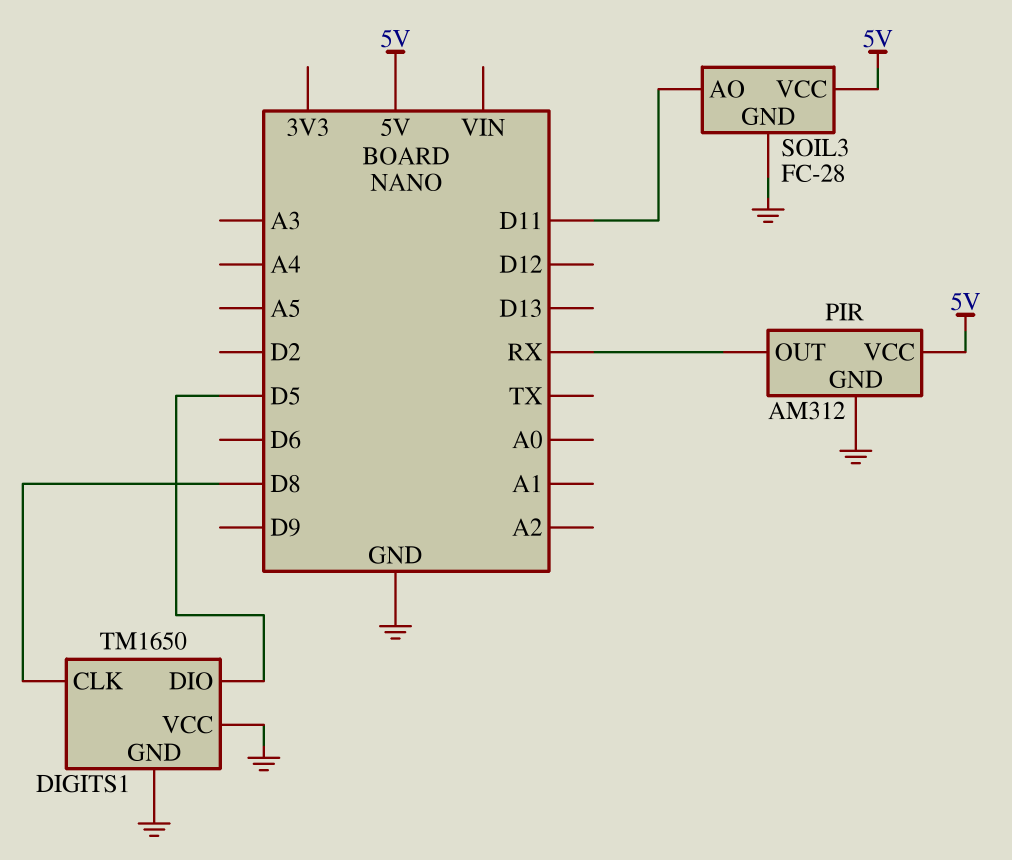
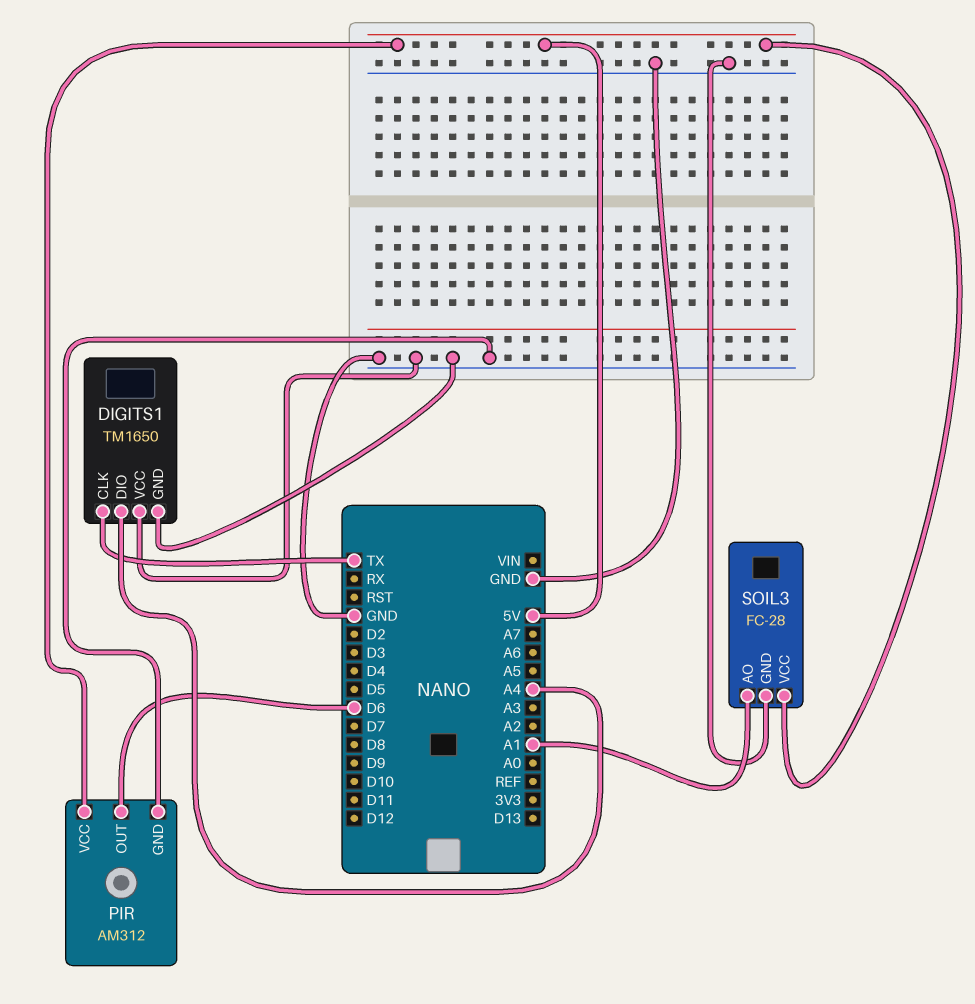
DIGITS1 pin CLK: D8 -> TX
DIGITS1 pin DIO: D5 -> A4
PIR pin OUT: RX -> D6
SOIL3 pin AO: D11 -> A1

